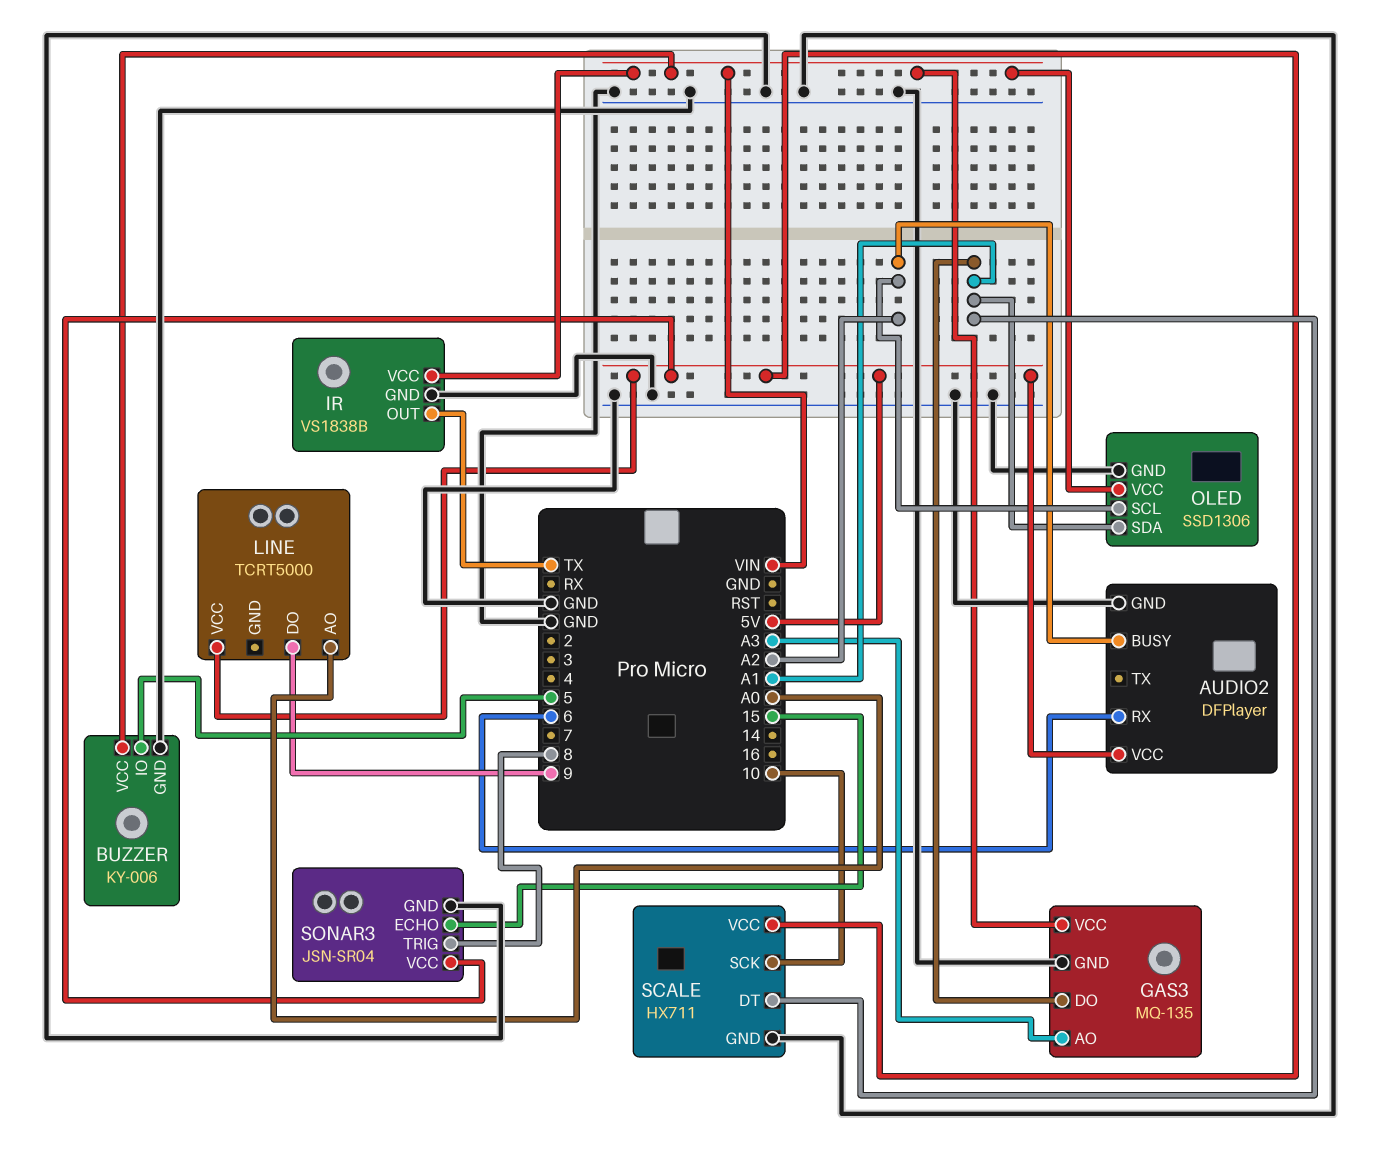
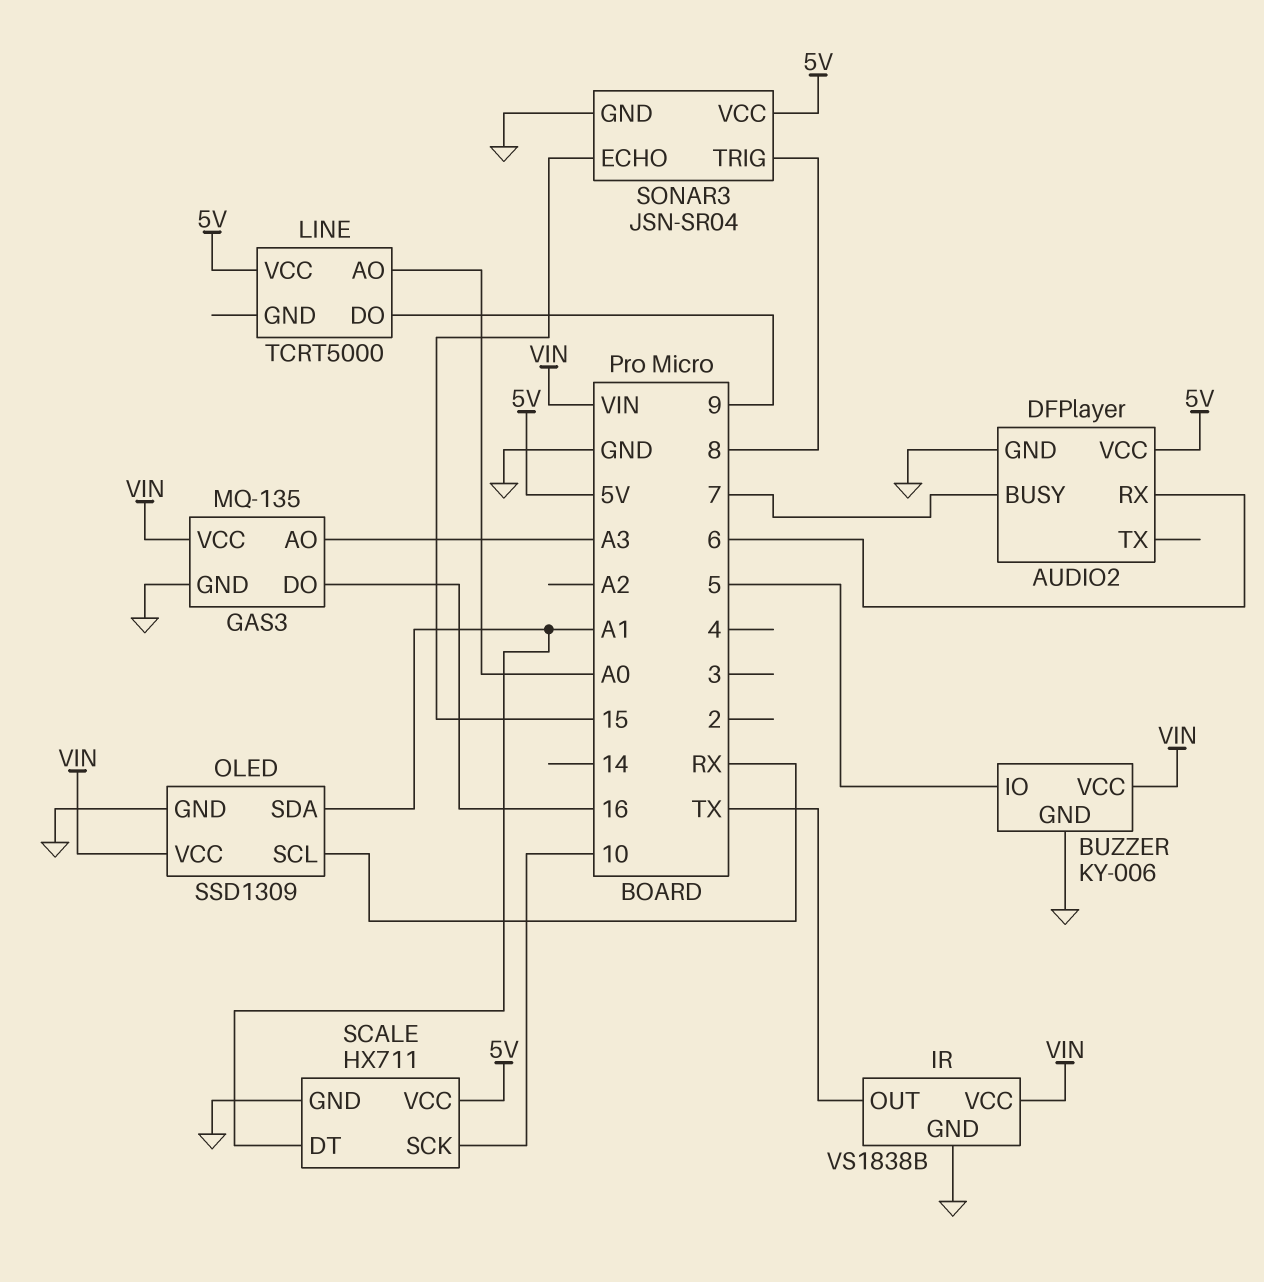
AUDIO2 pin BUSY: A2 -> 7
GAS3 pin DO: A1 -> 16
OLED: SSD1306 -> SSD1309
OLED pin SCL: A2 -> RX

